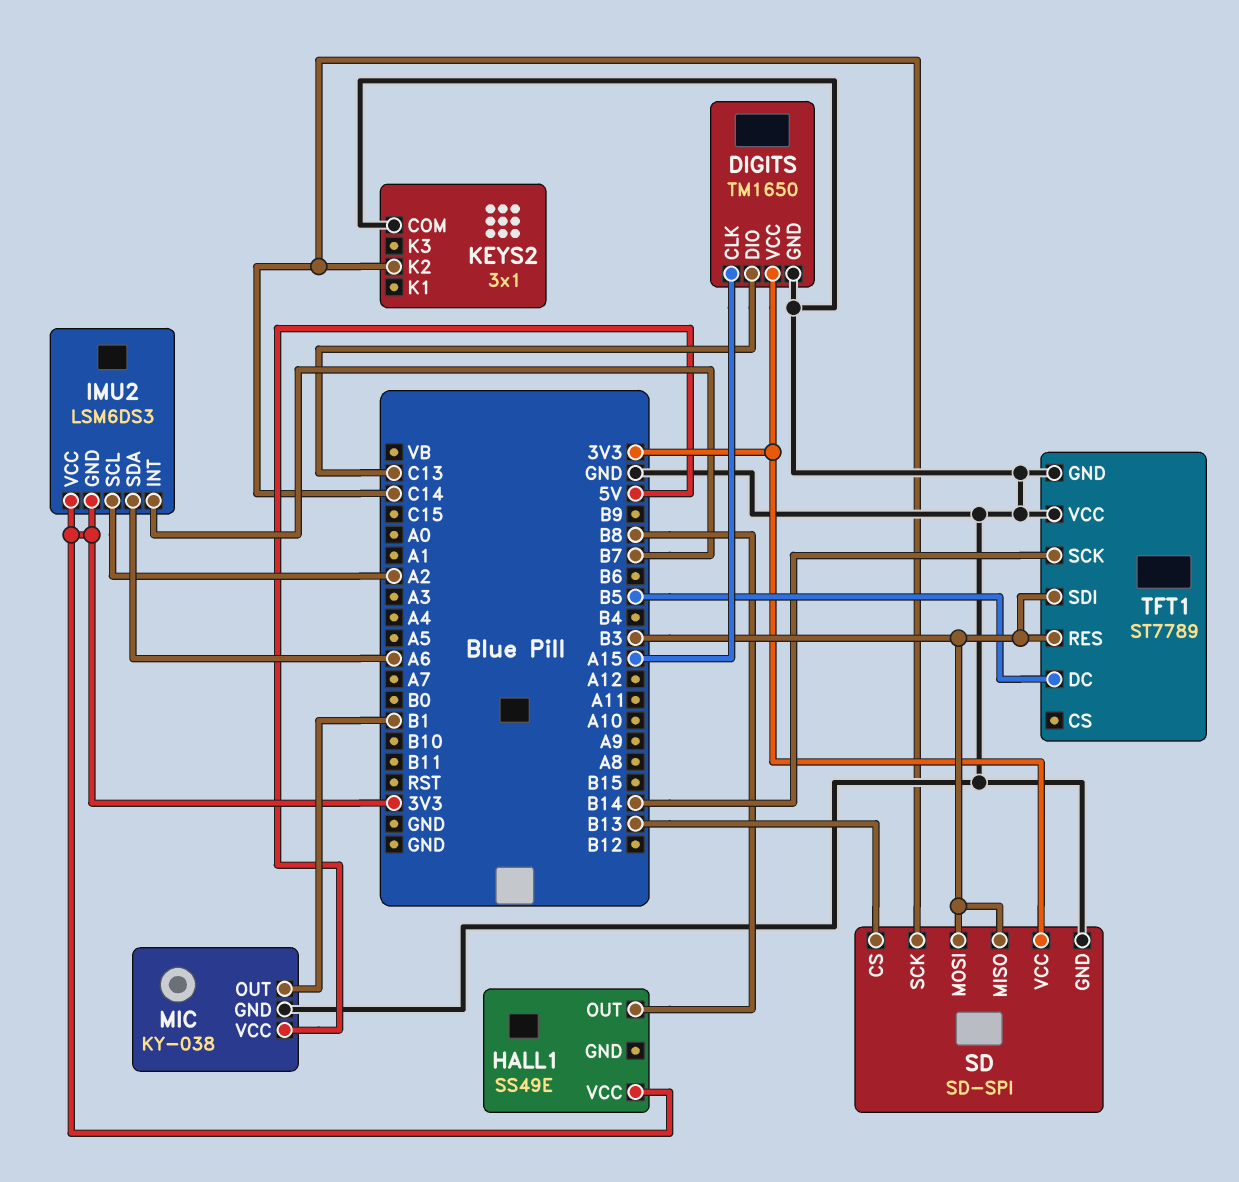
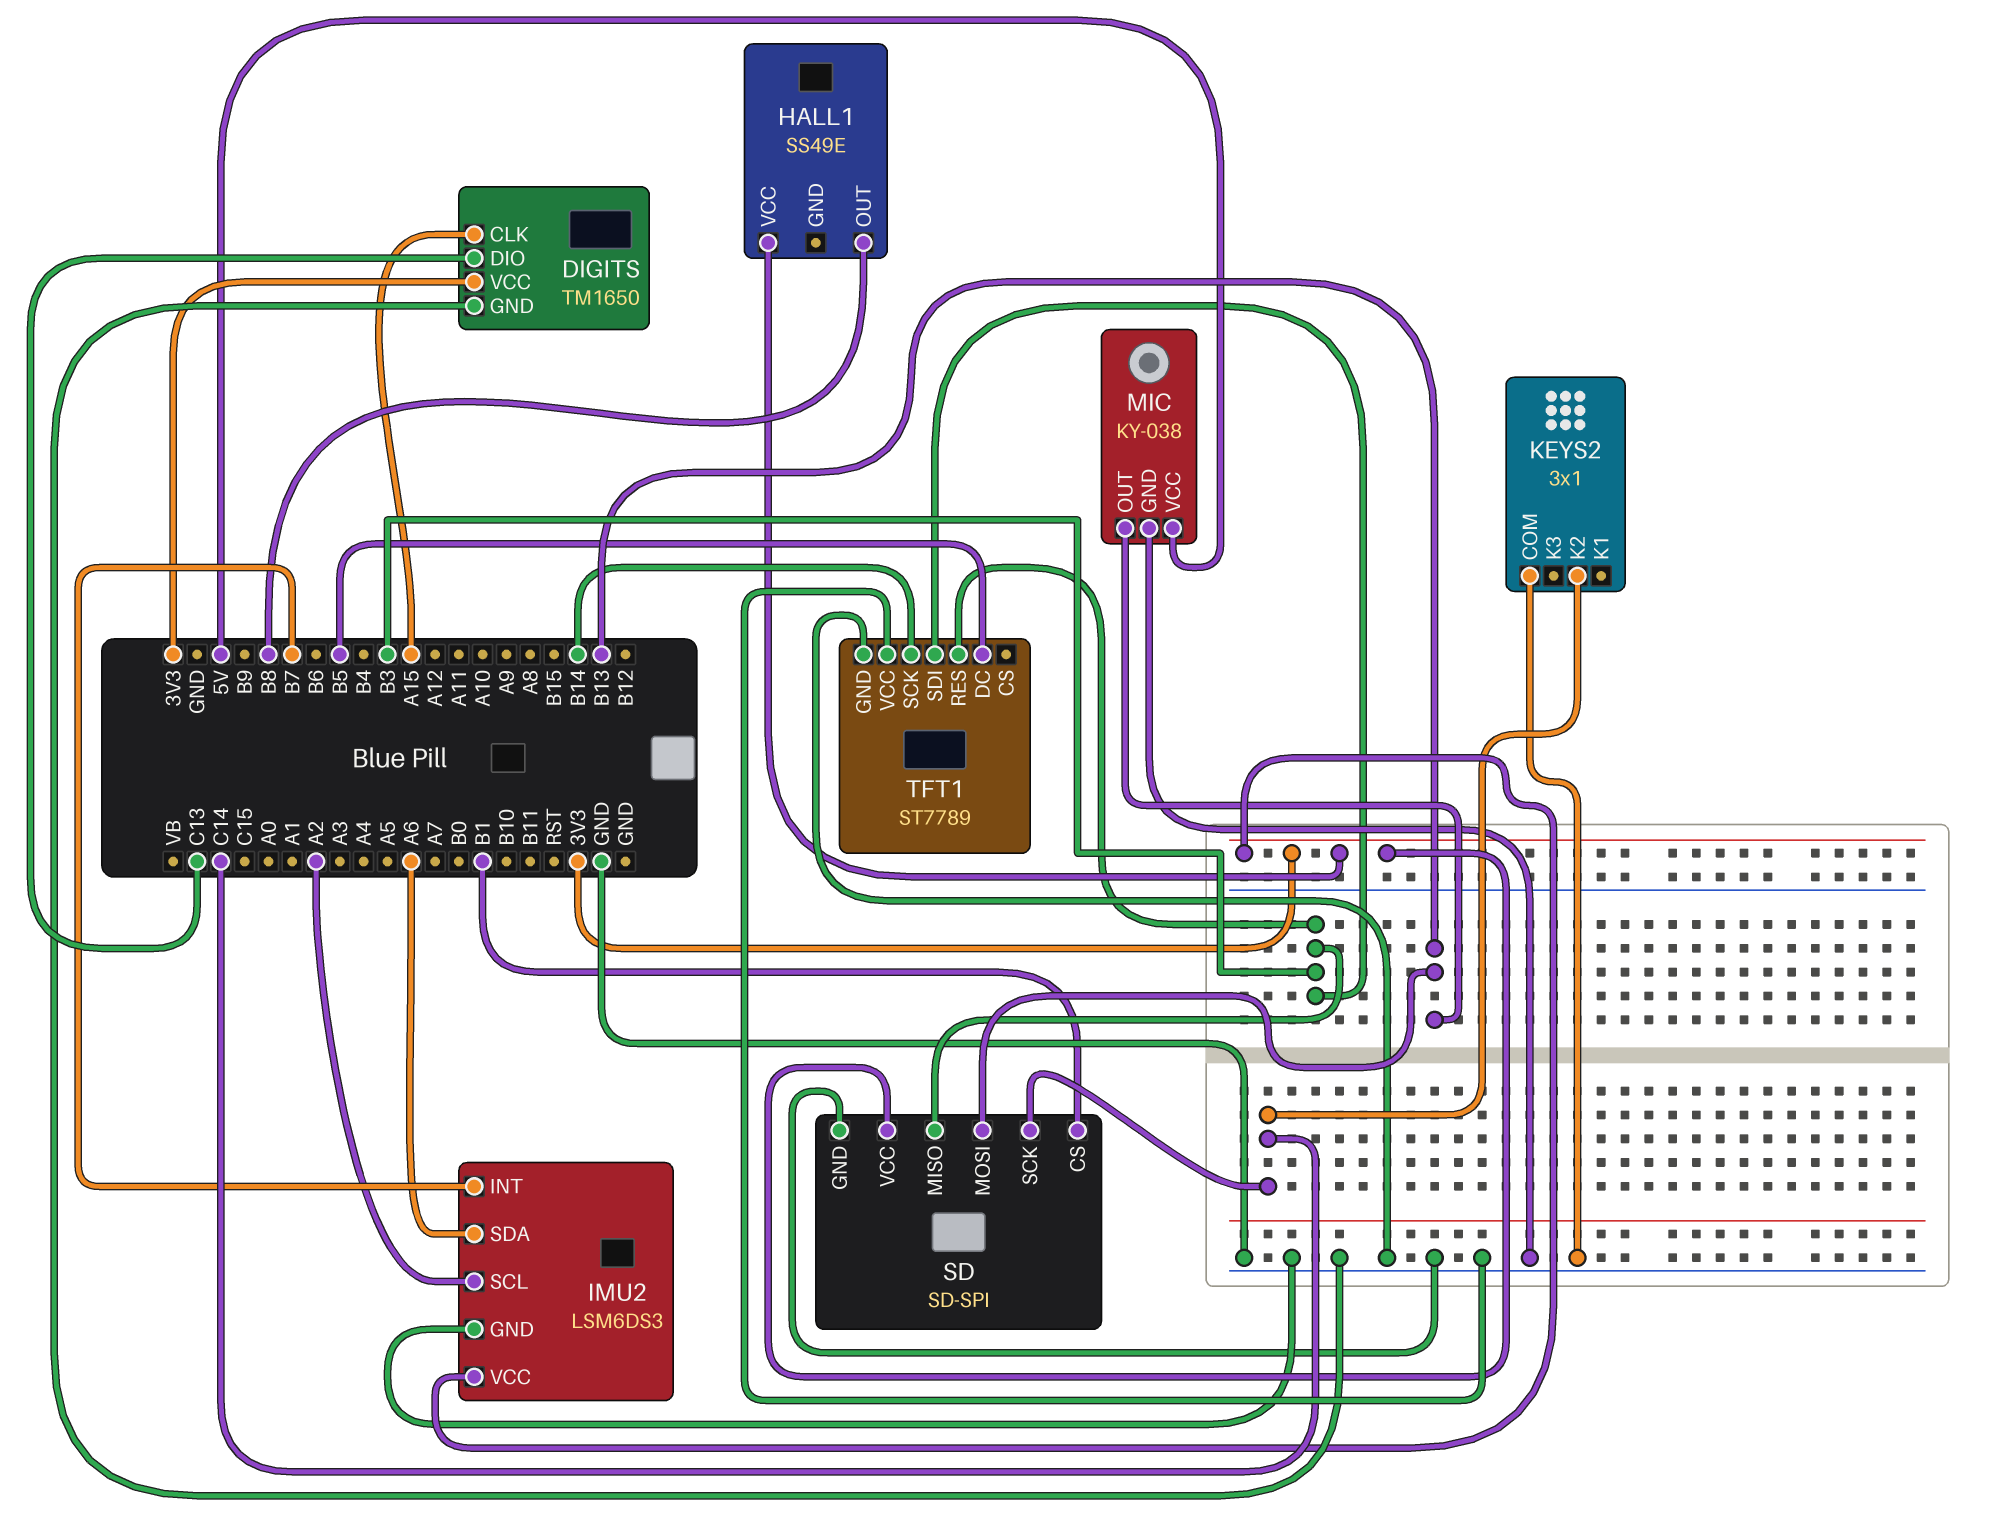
IMU2 pin GND: 3V3 -> GND
MIC pin OUT: B1 -> B13
SD pin CS: B13 -> B1
SD pin MOSI: B3 -> B13

